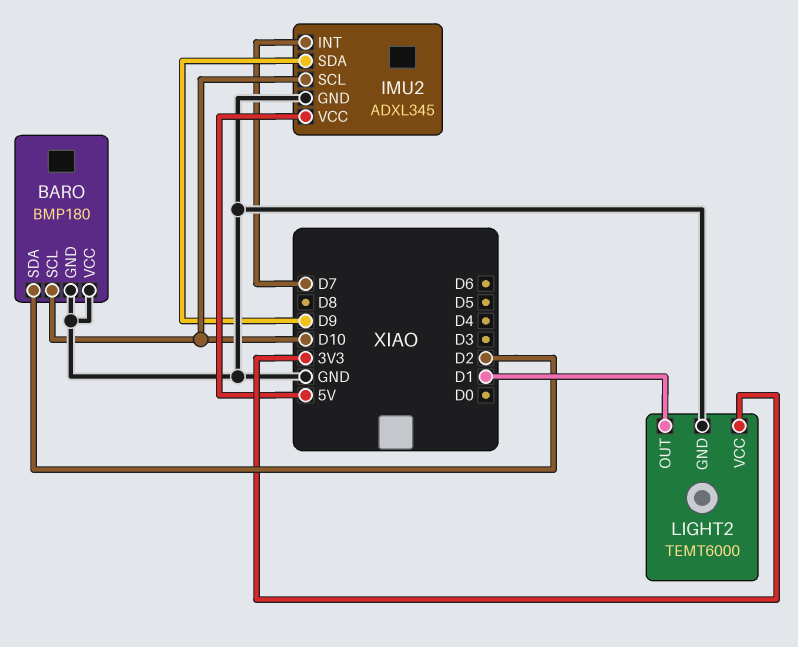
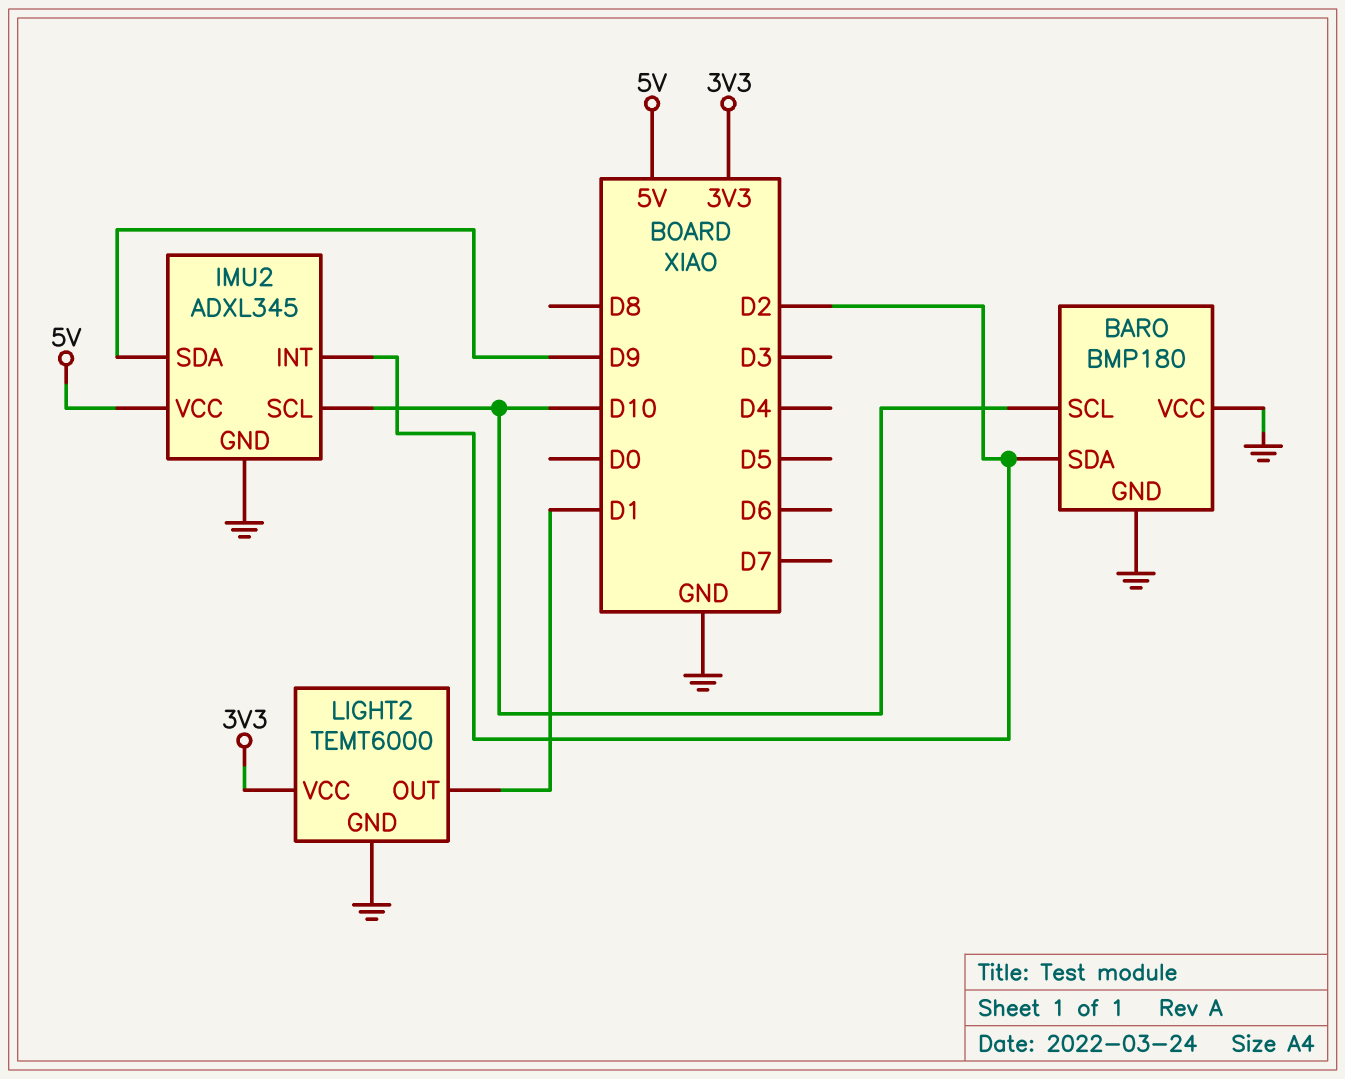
IMU2 pin INT: D7 -> D2

